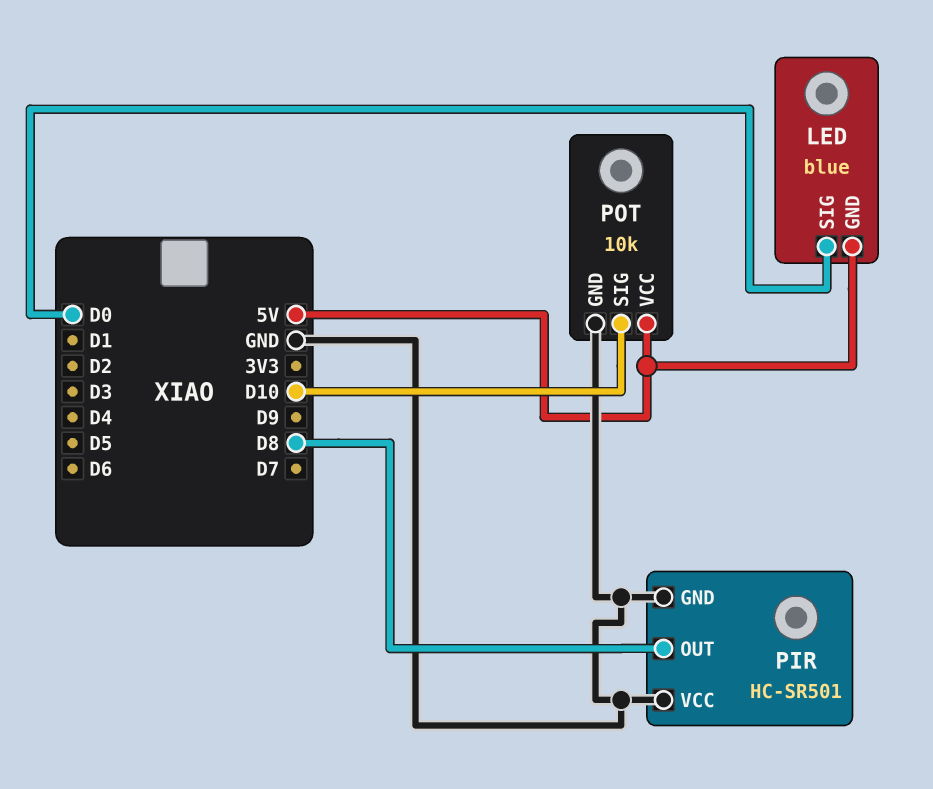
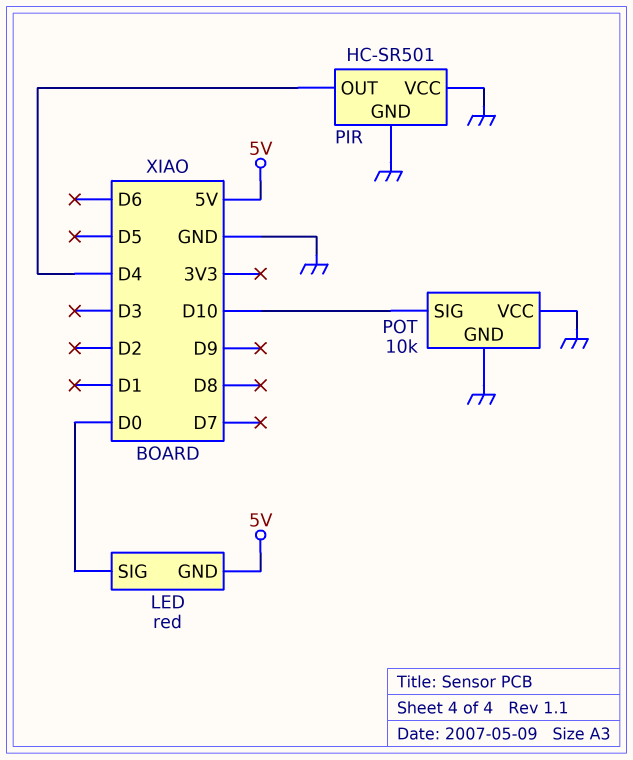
LED: blue -> red
PIR pin OUT: D8 -> D4
POT pin VCC: 5V -> GND

